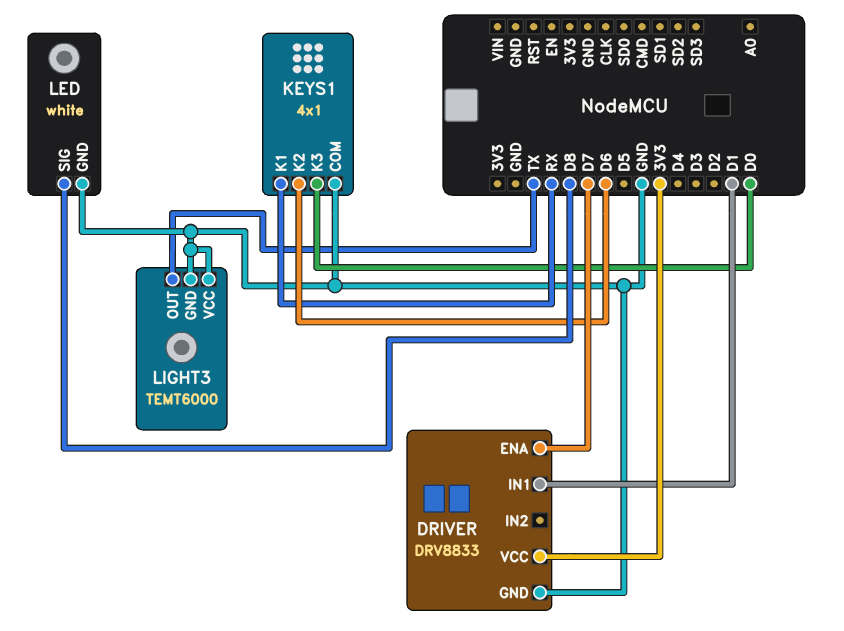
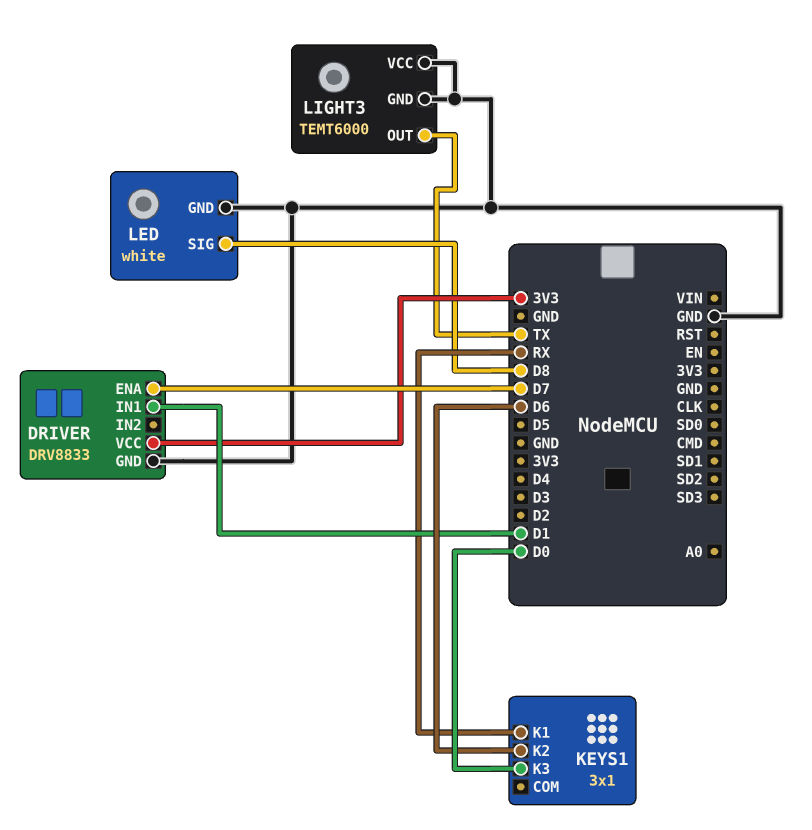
KEYS1: 4x1 -> 3x1
KEYS1 pin COM: GND -> none

